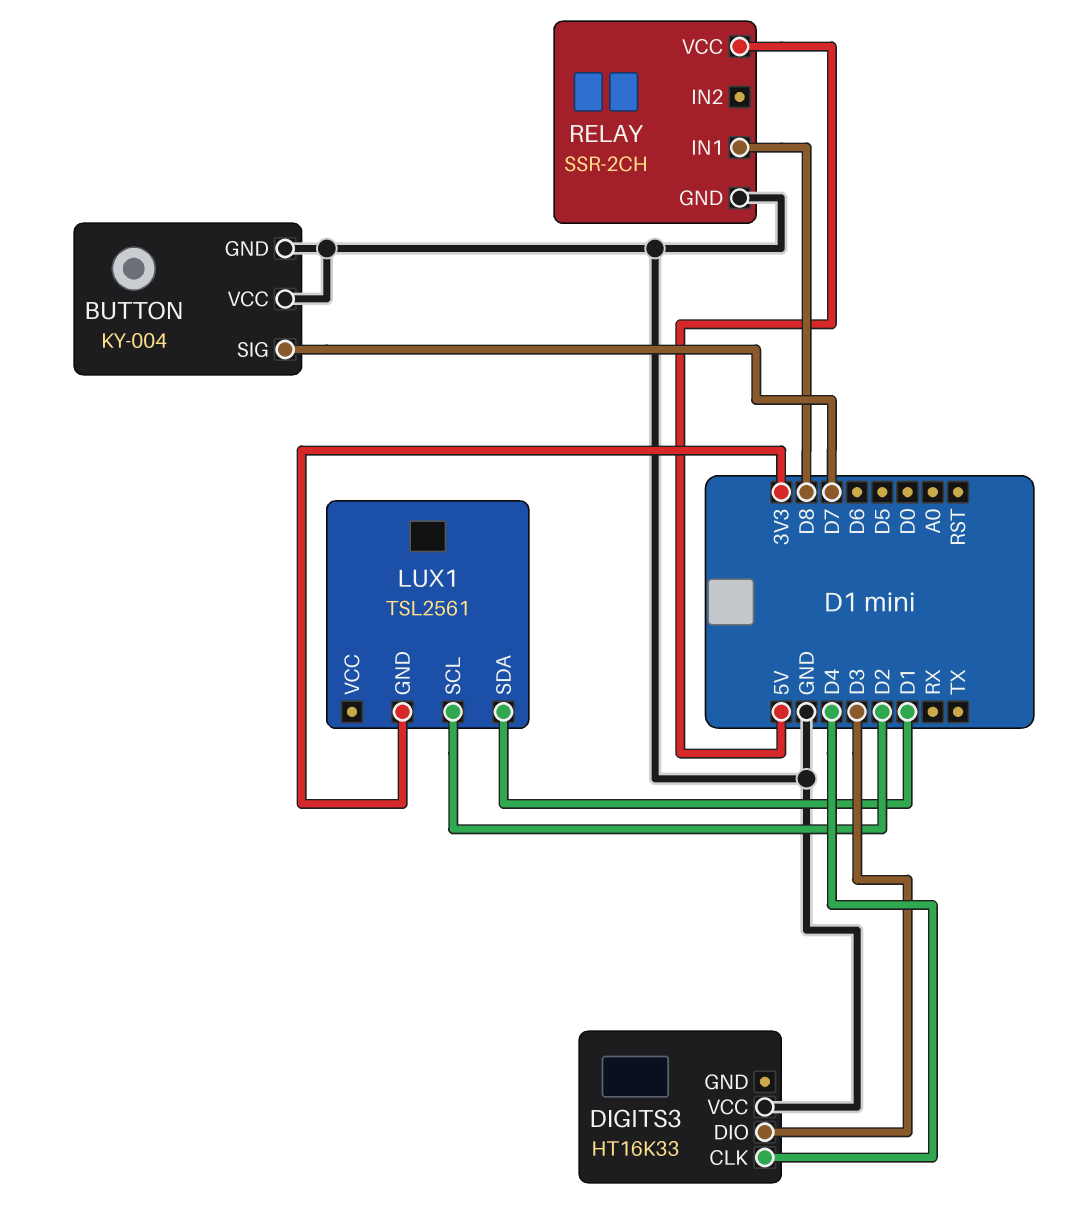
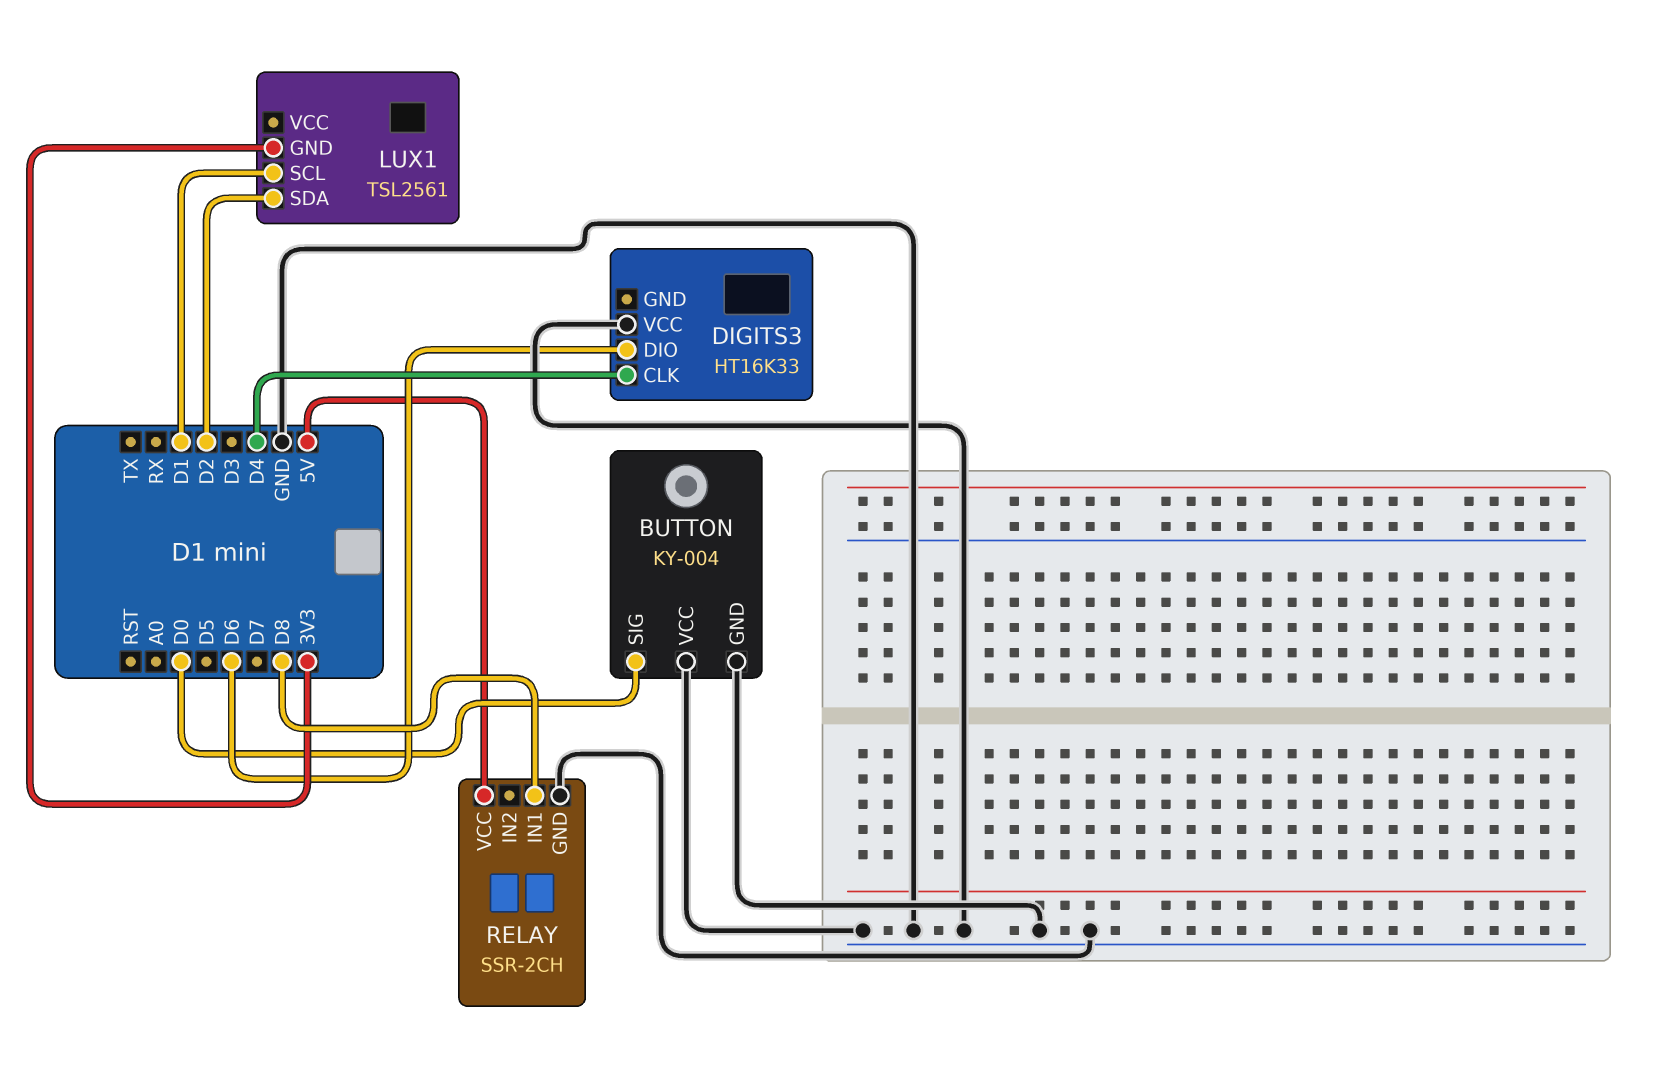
BUTTON pin SIG: D7 -> D0
DIGITS3 pin DIO: D3 -> D6
LUX1 pin SCL: D2 -> D1
LUX1 pin SDA: D1 -> D2

